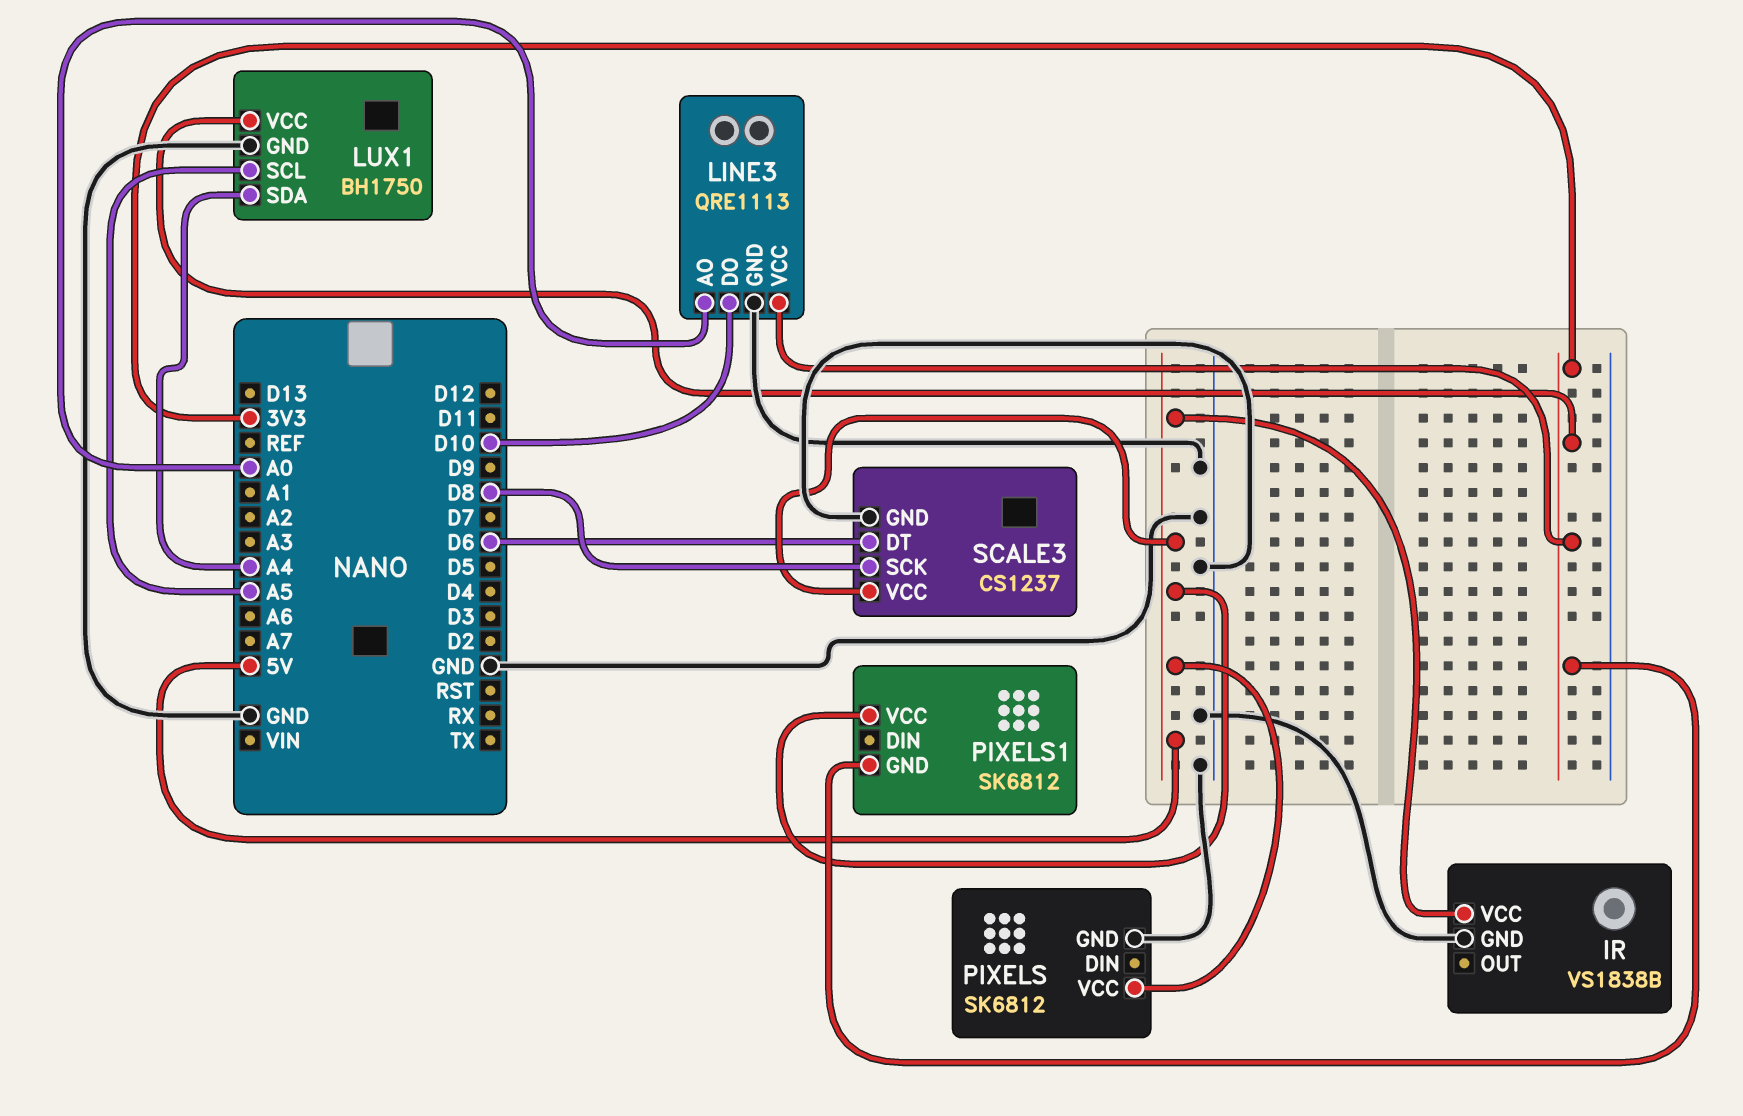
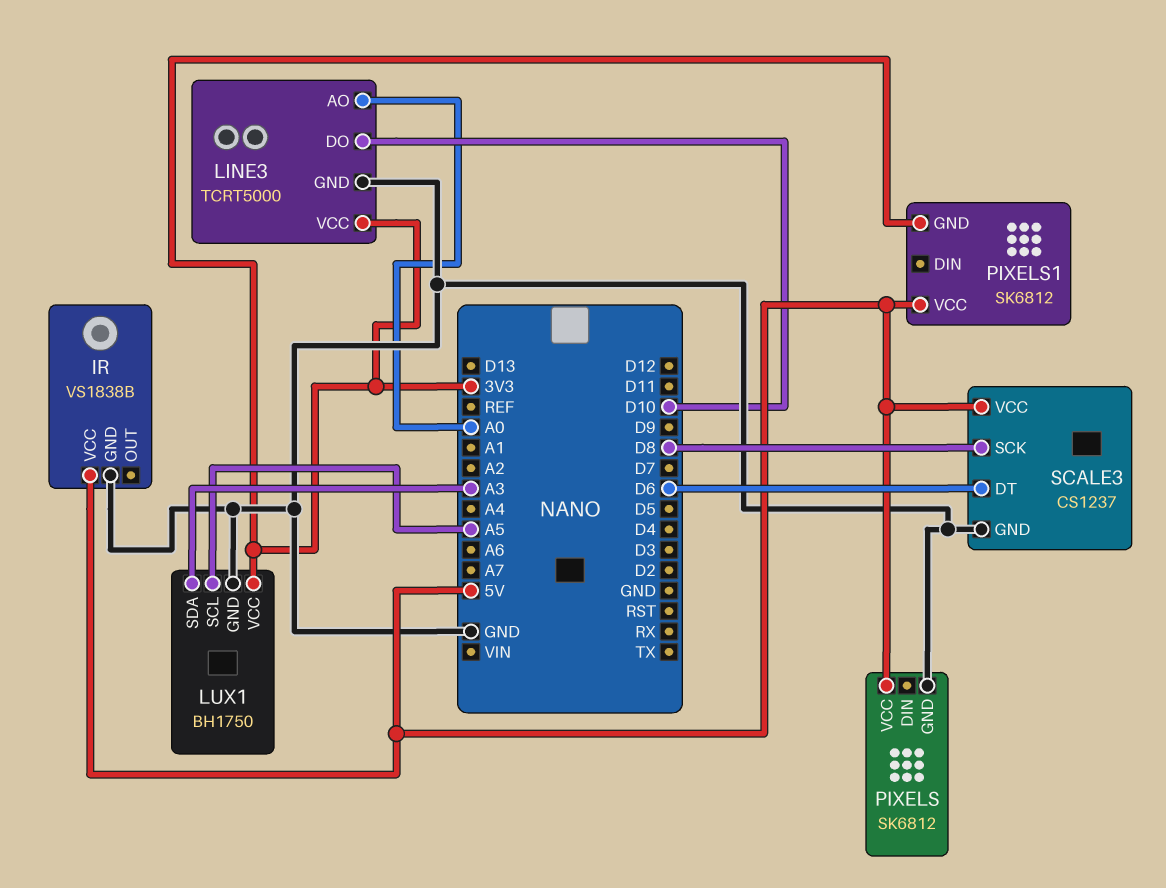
LINE3: QRE1113 -> TCRT5000
LUX1 pin SDA: A4 -> A3

